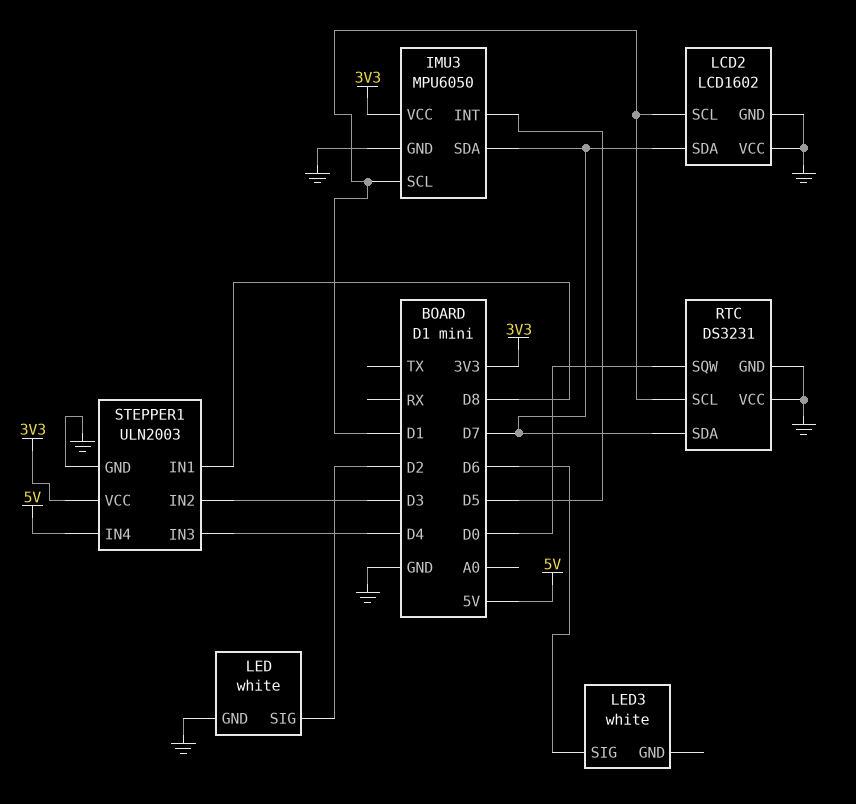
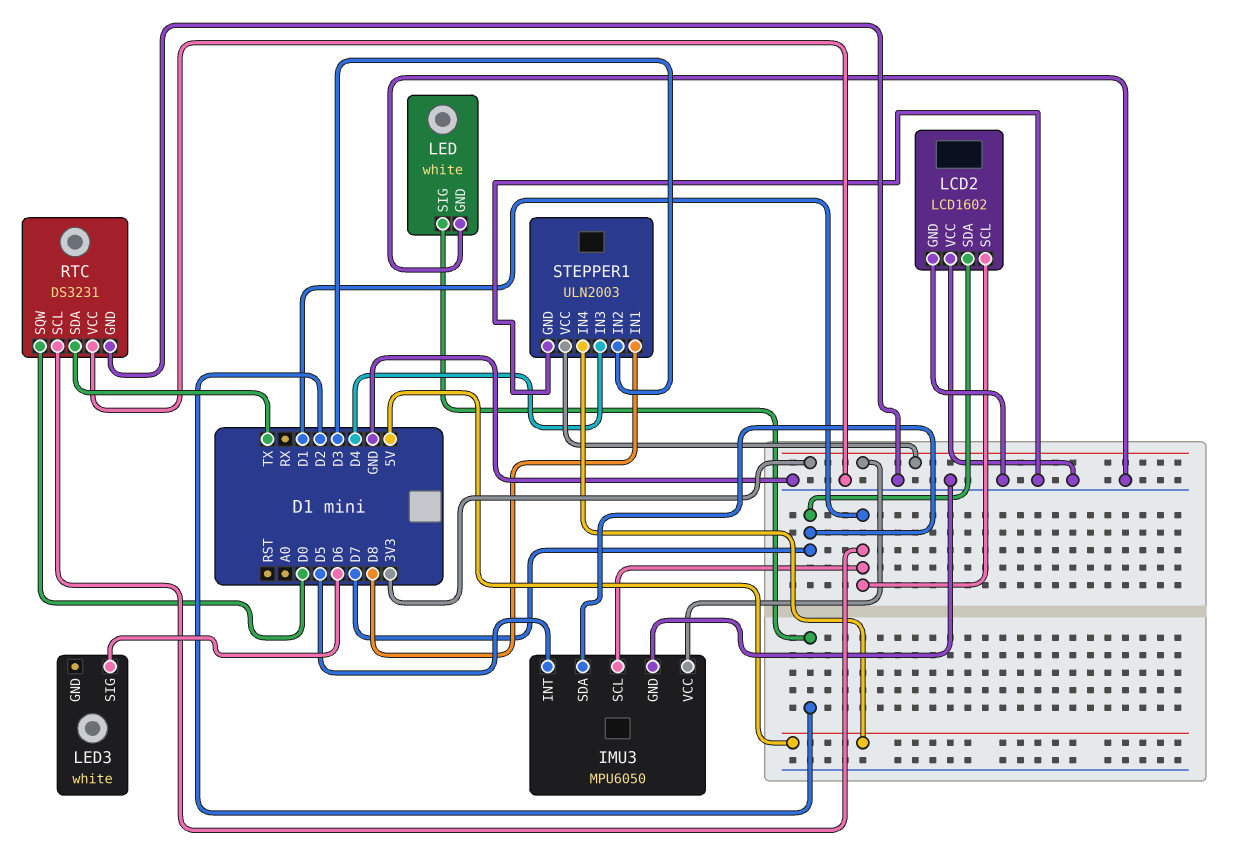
RTC pin SDA: D7 -> TX

